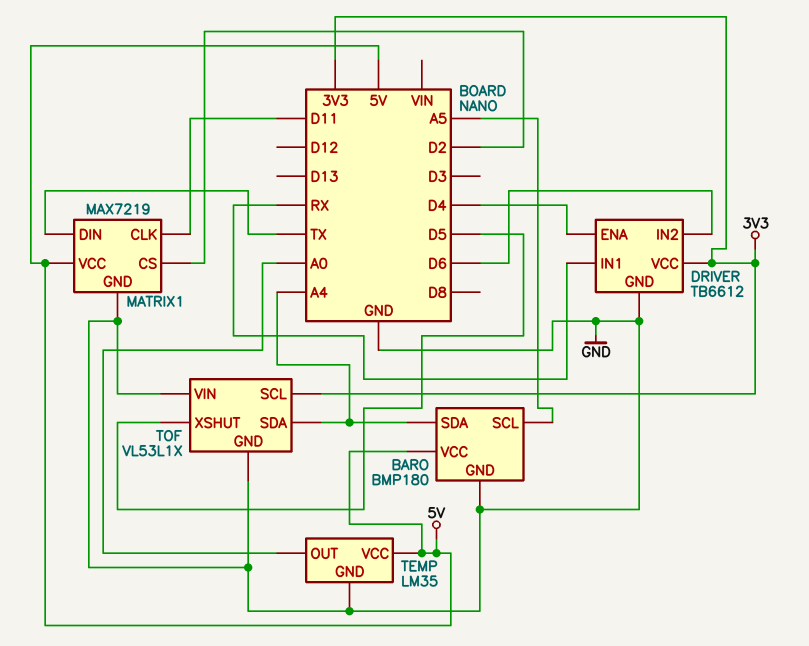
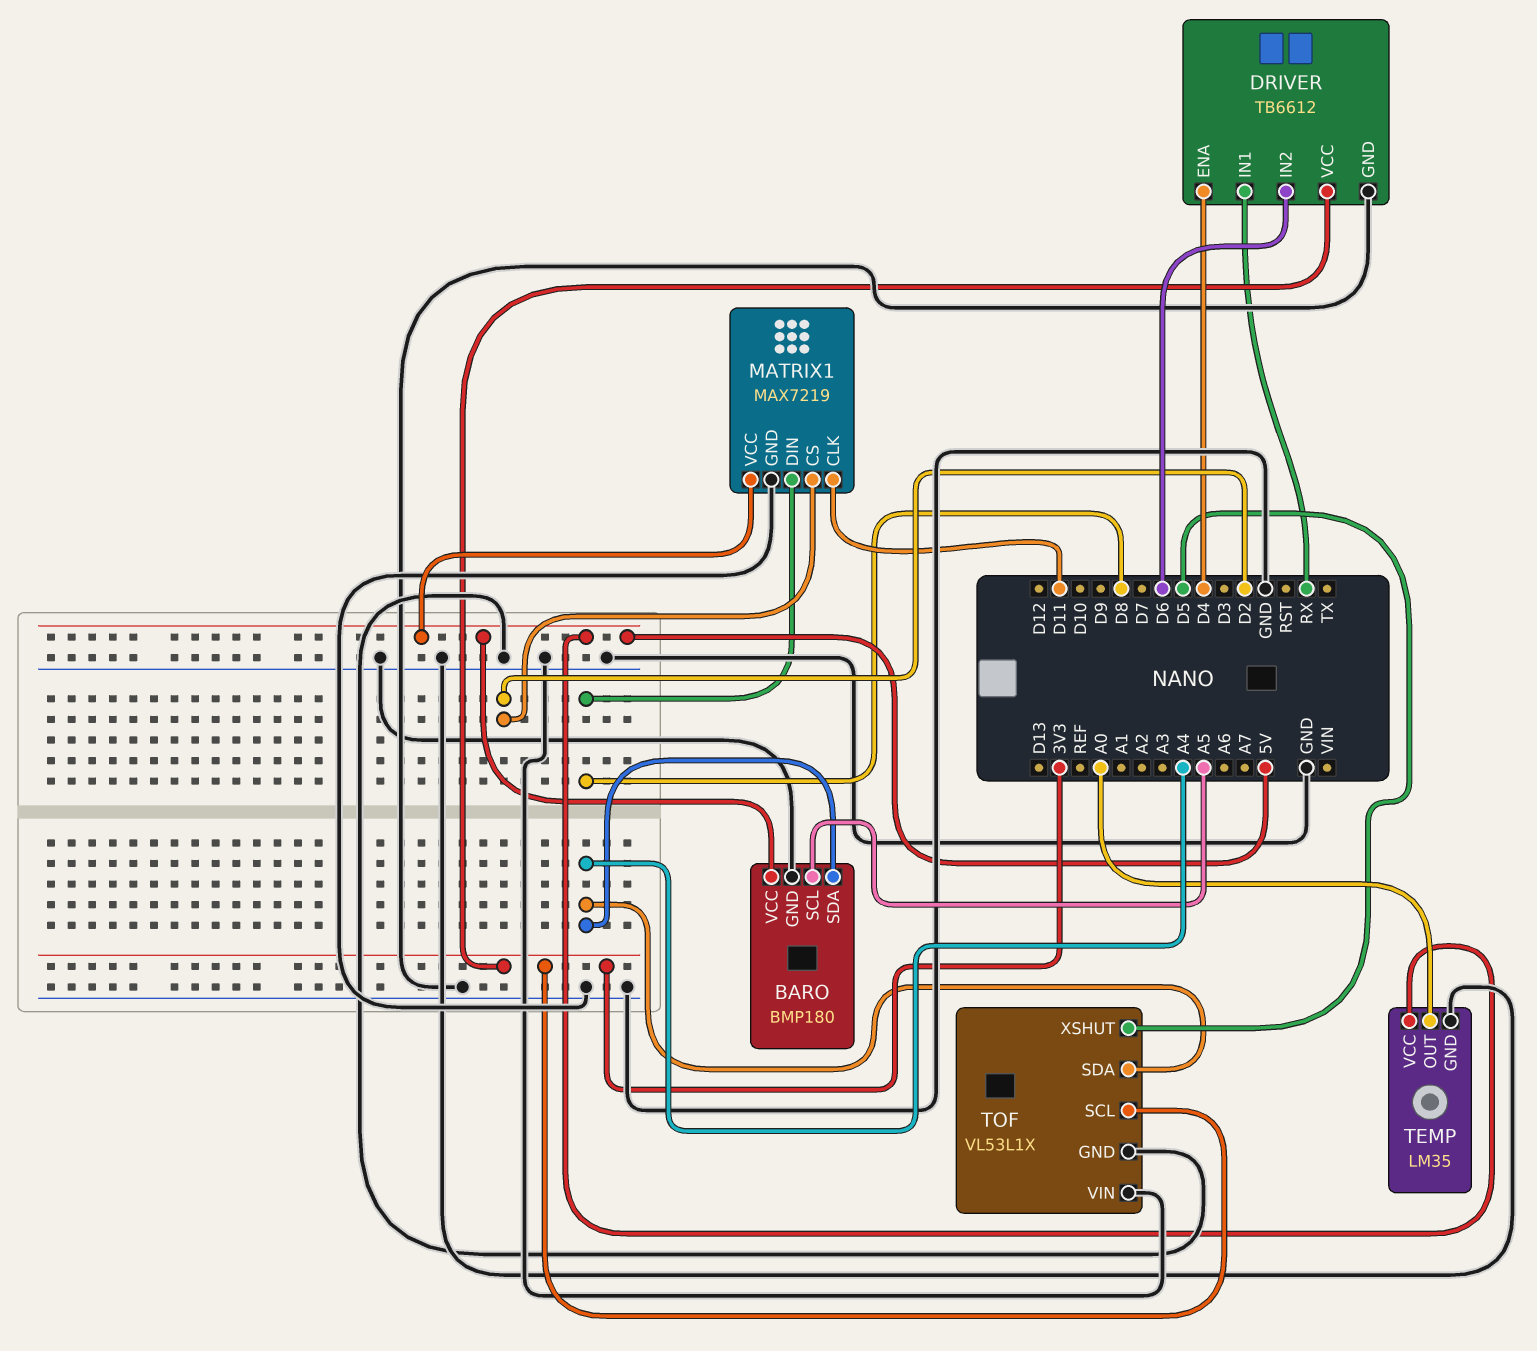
MATRIX1 pin DIN: TX -> D8

